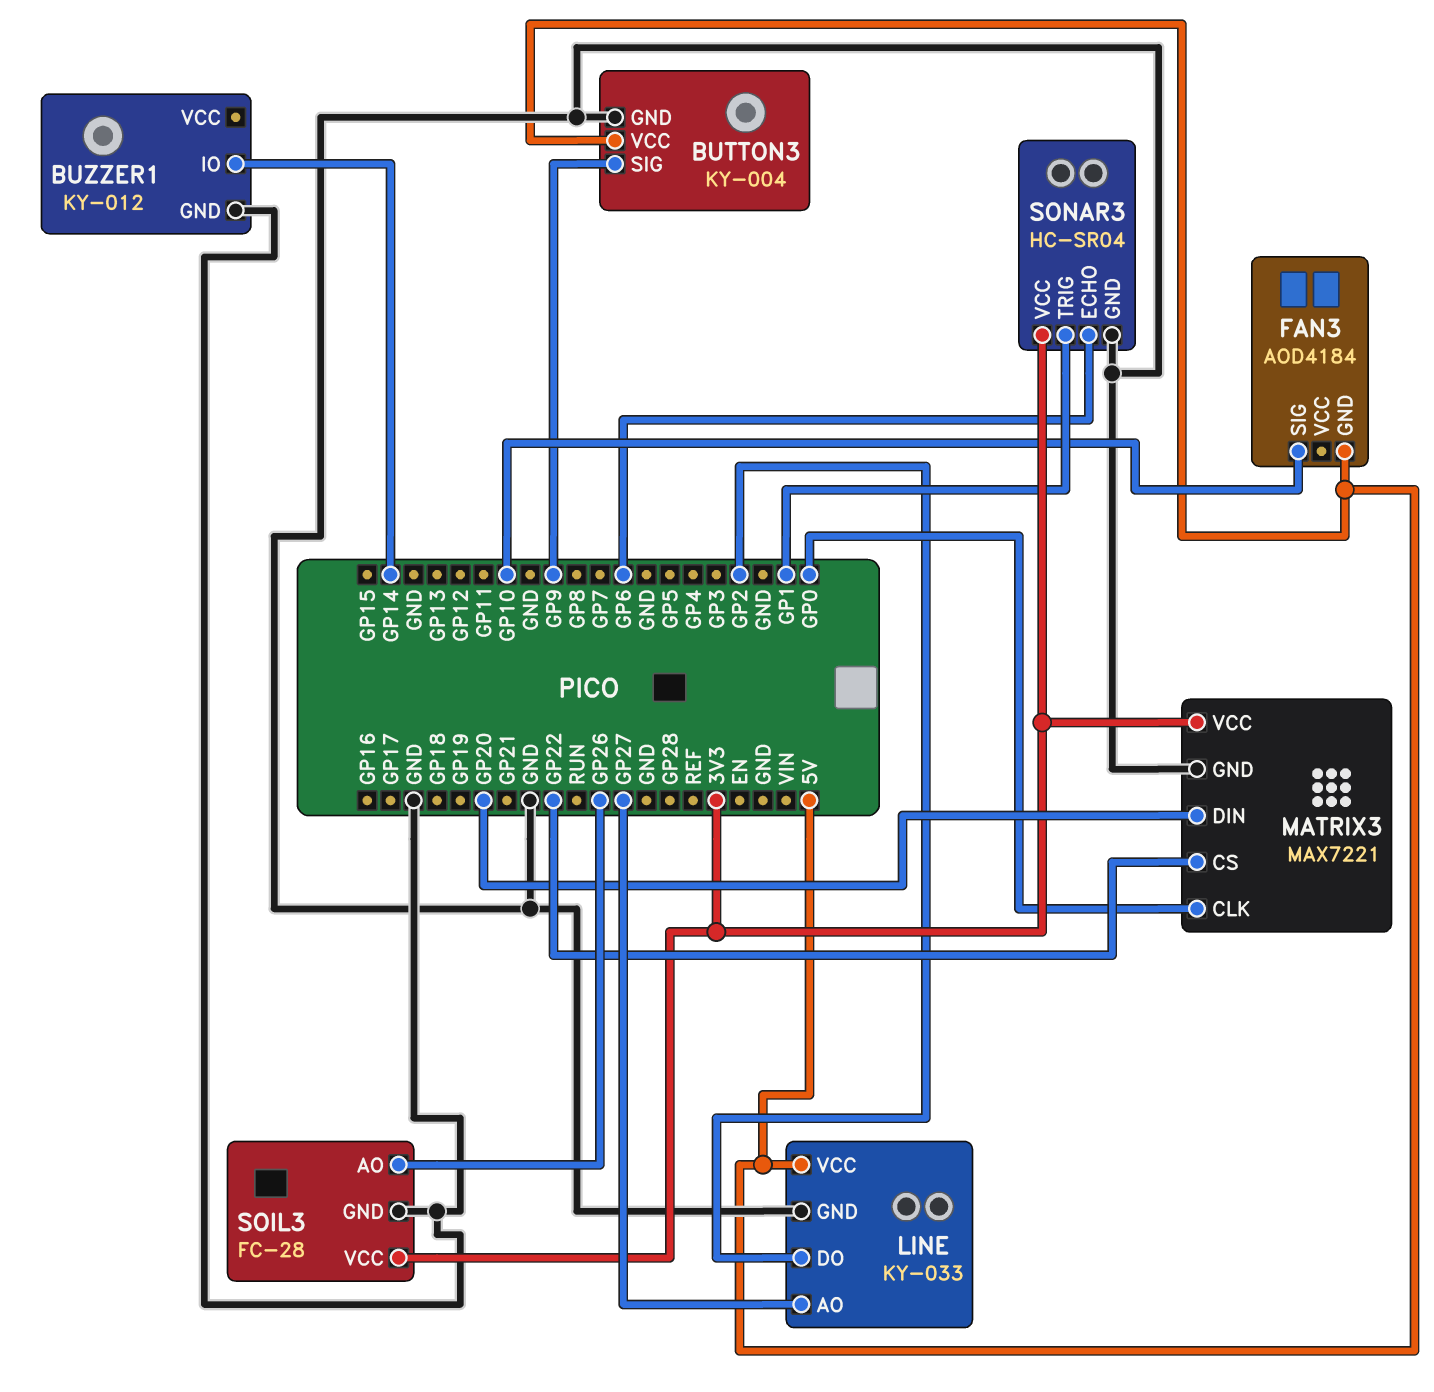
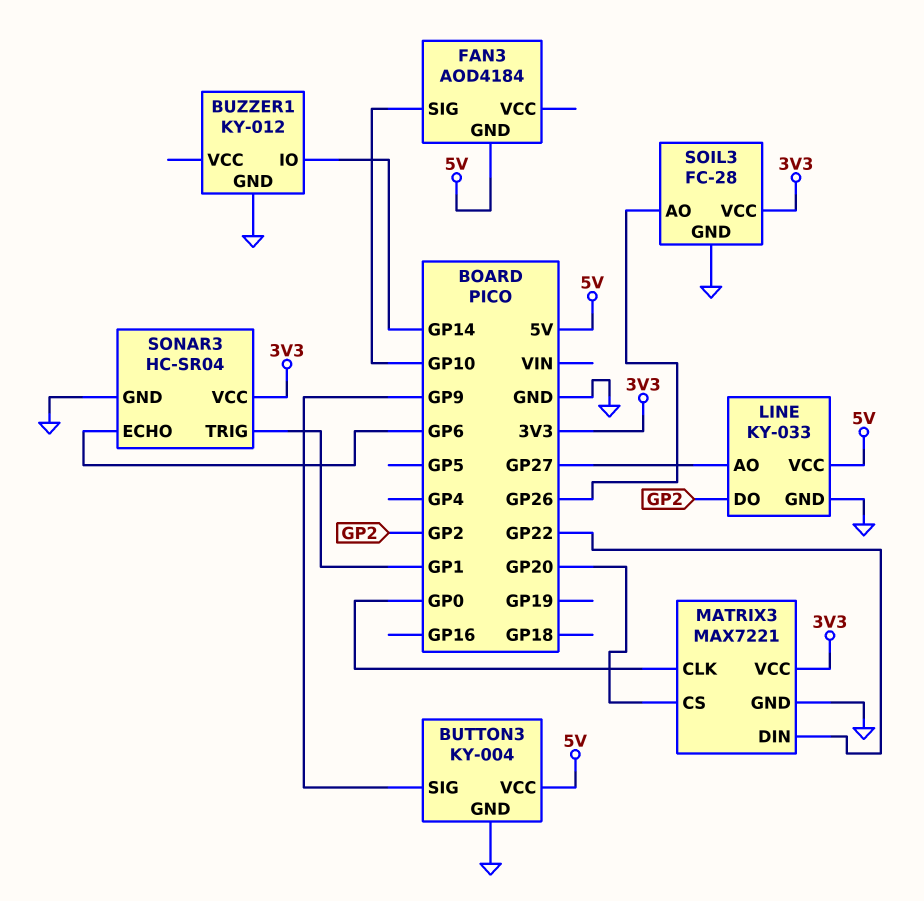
MATRIX3 pin CS: GP22 -> GP20
MATRIX3 pin DIN: GP20 -> GP22

